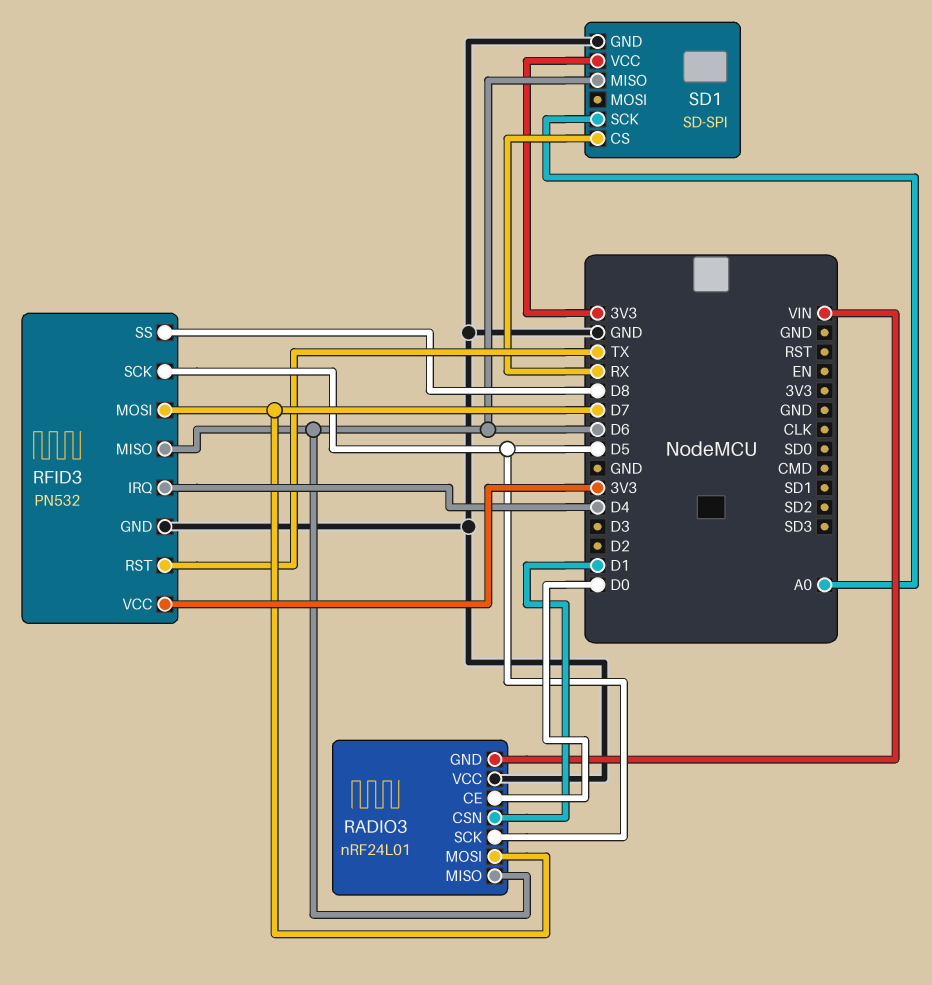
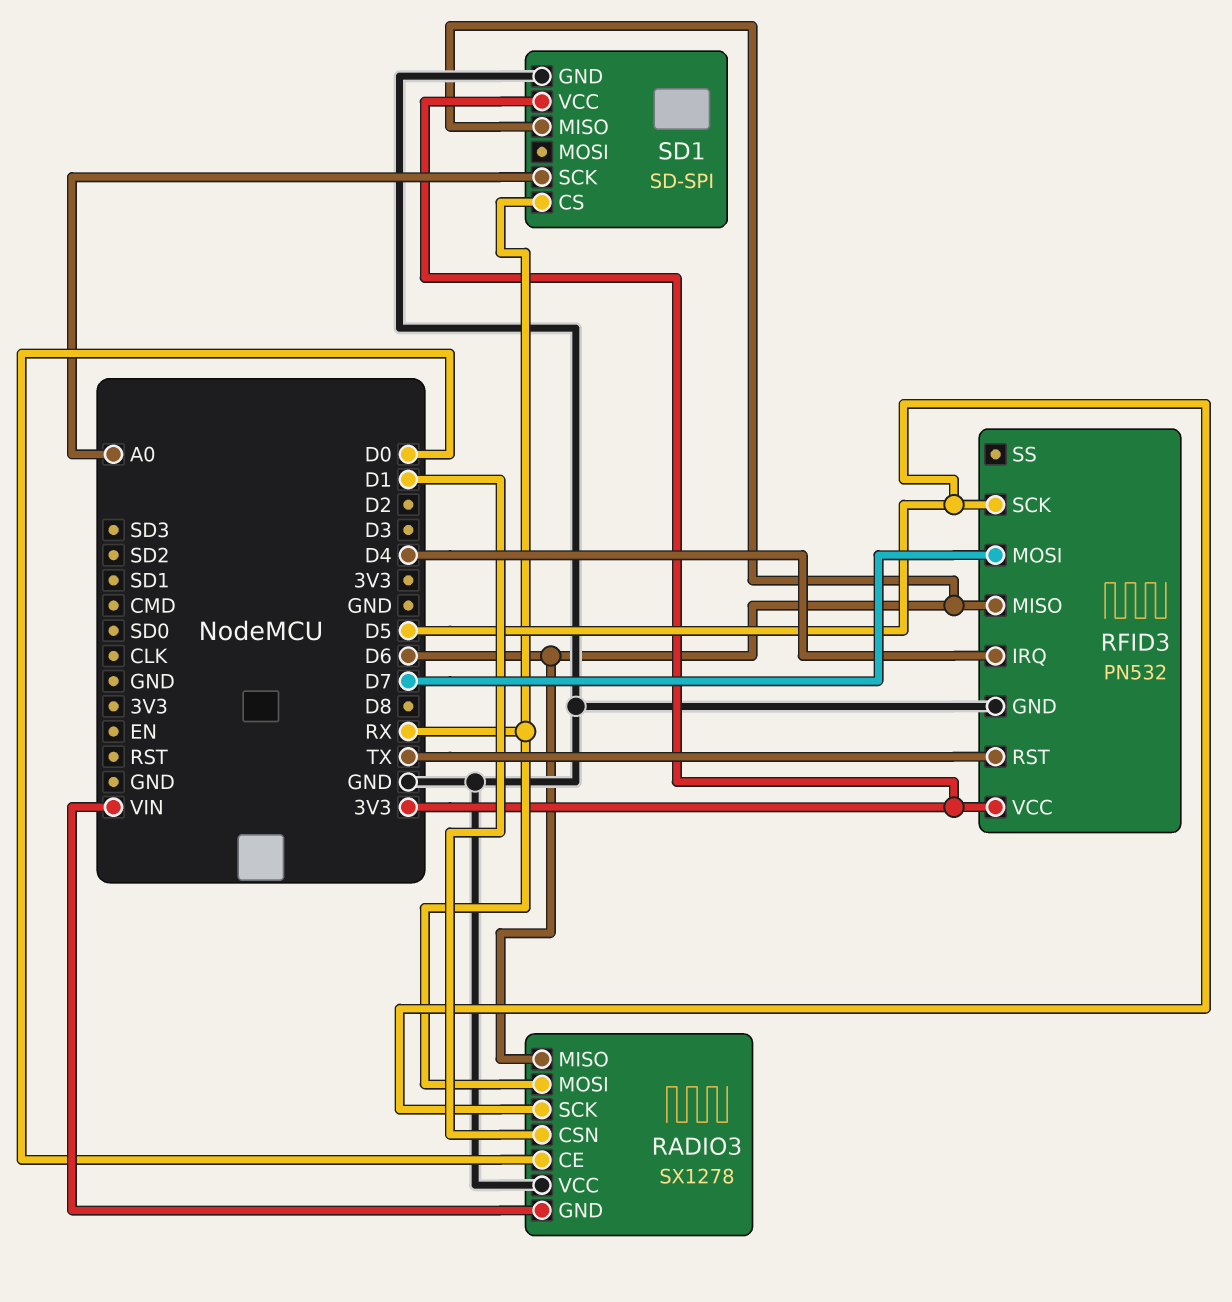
RADIO3: nRF24L01 -> SX1278
RADIO3 pin MOSI: D7 -> RX
RFID3 pin SS: D8 -> none

